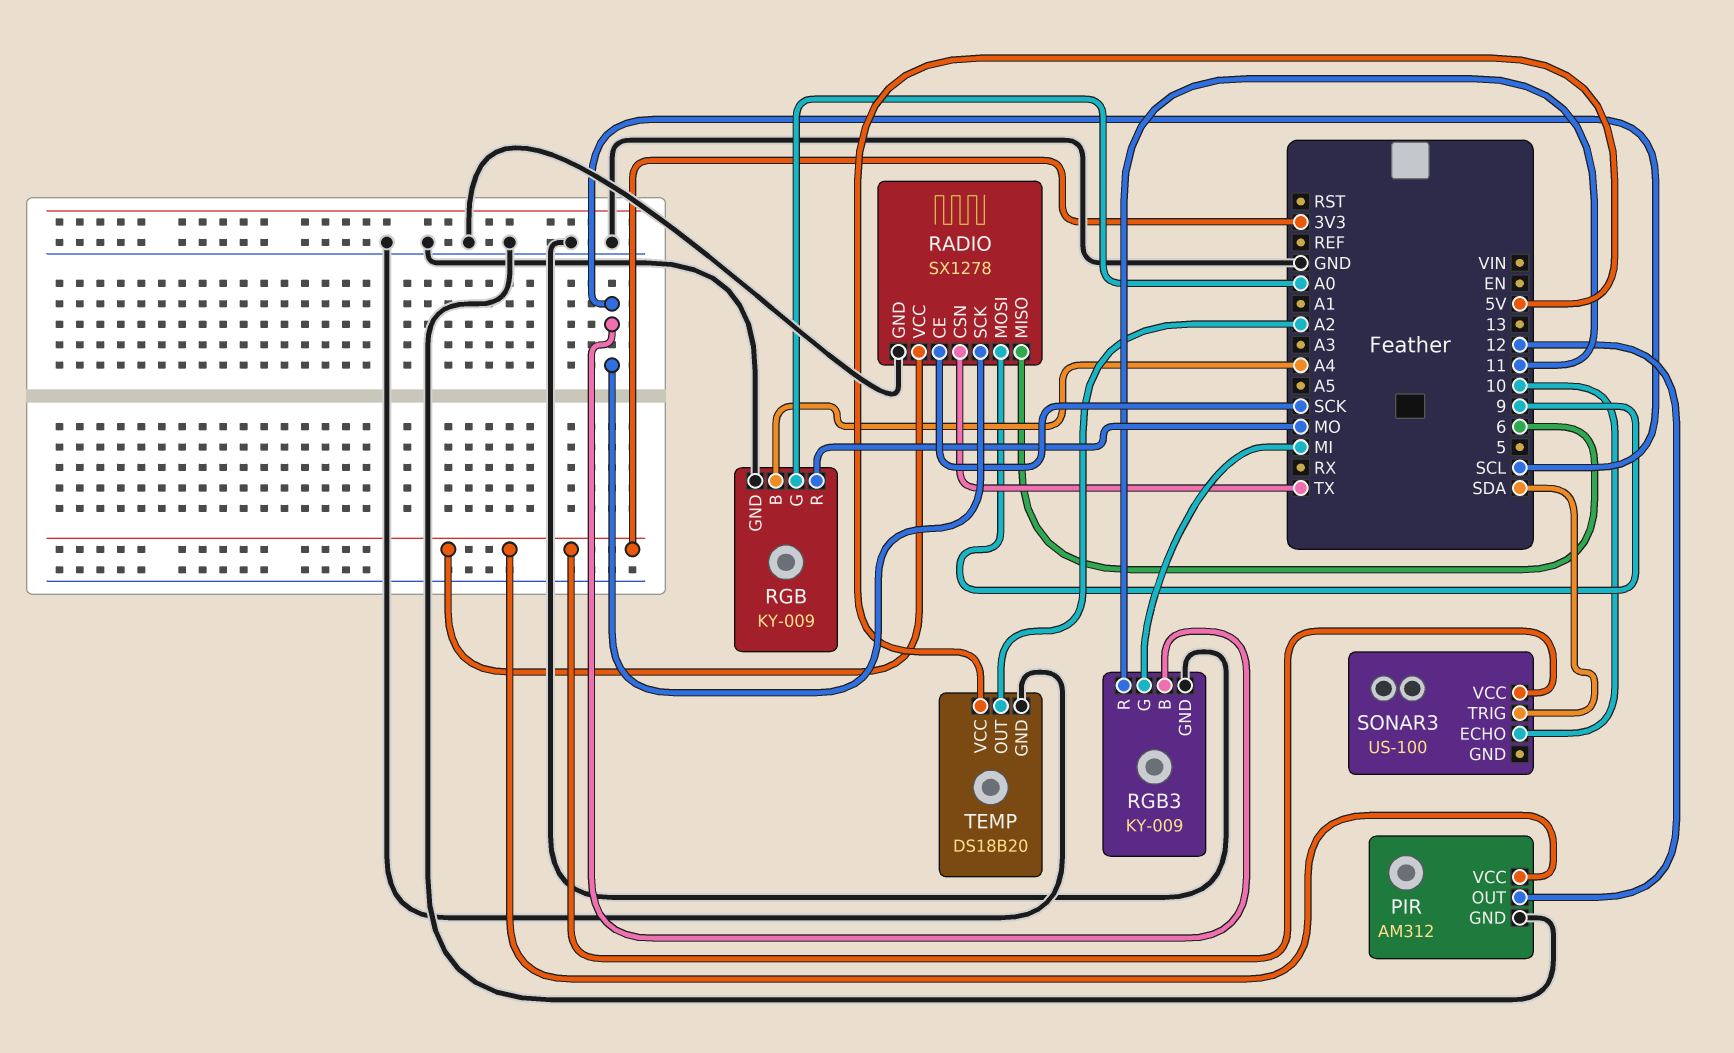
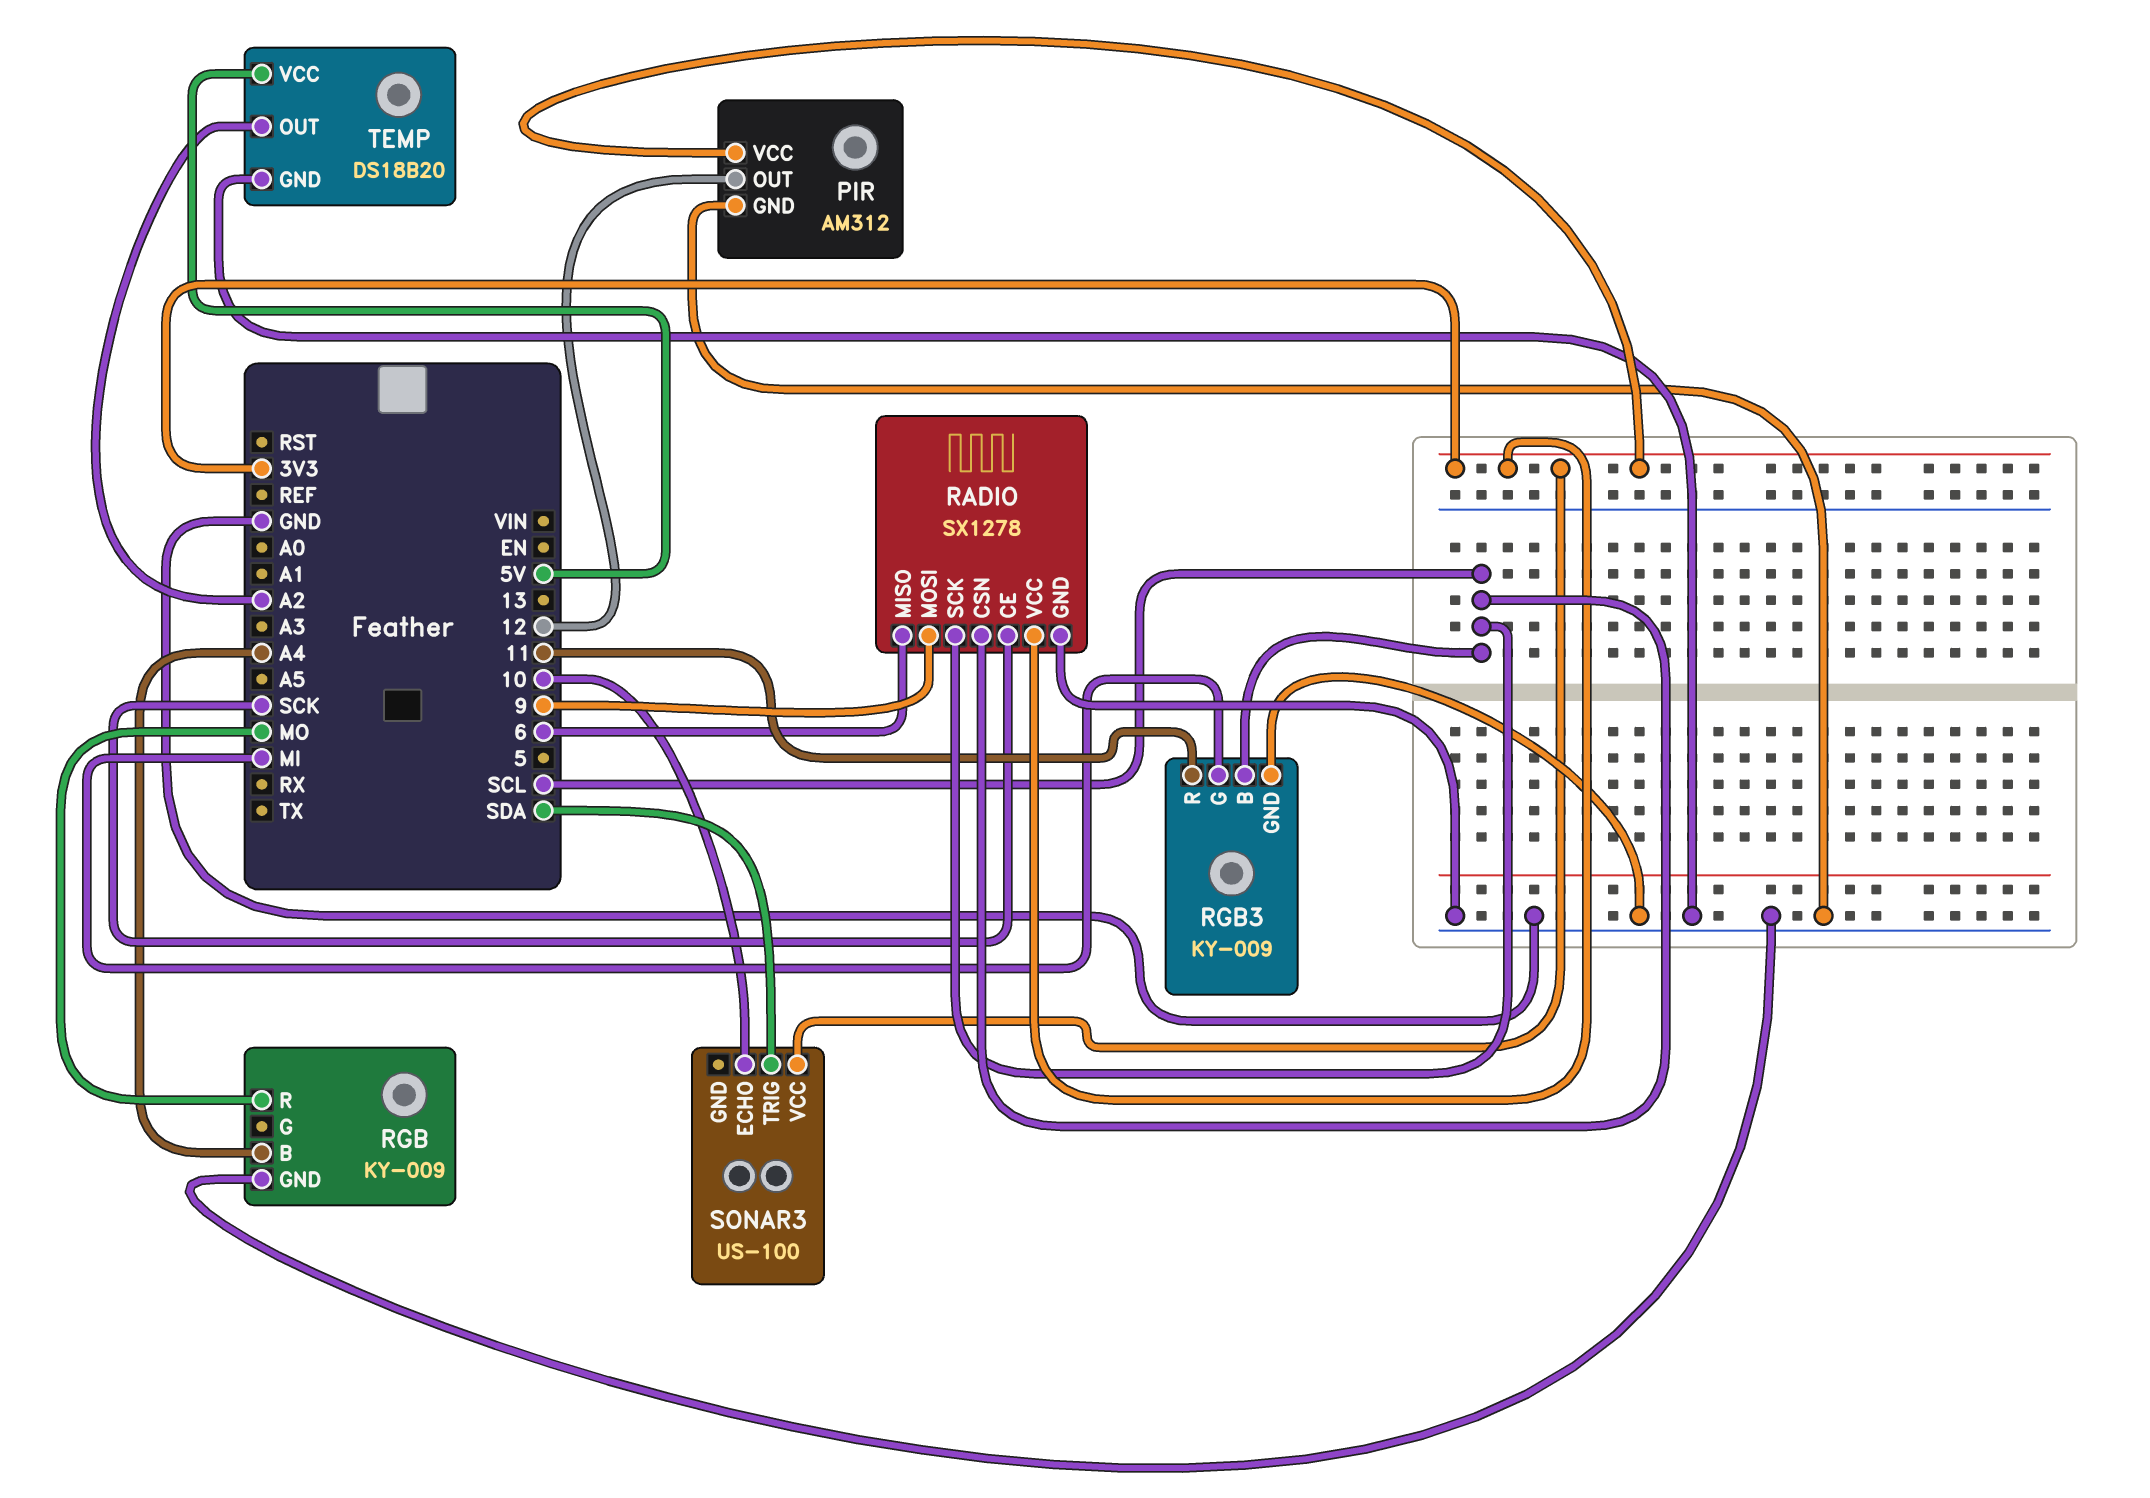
RADIO pin CSN: TX -> SCL
RGB pin G: A0 -> none

